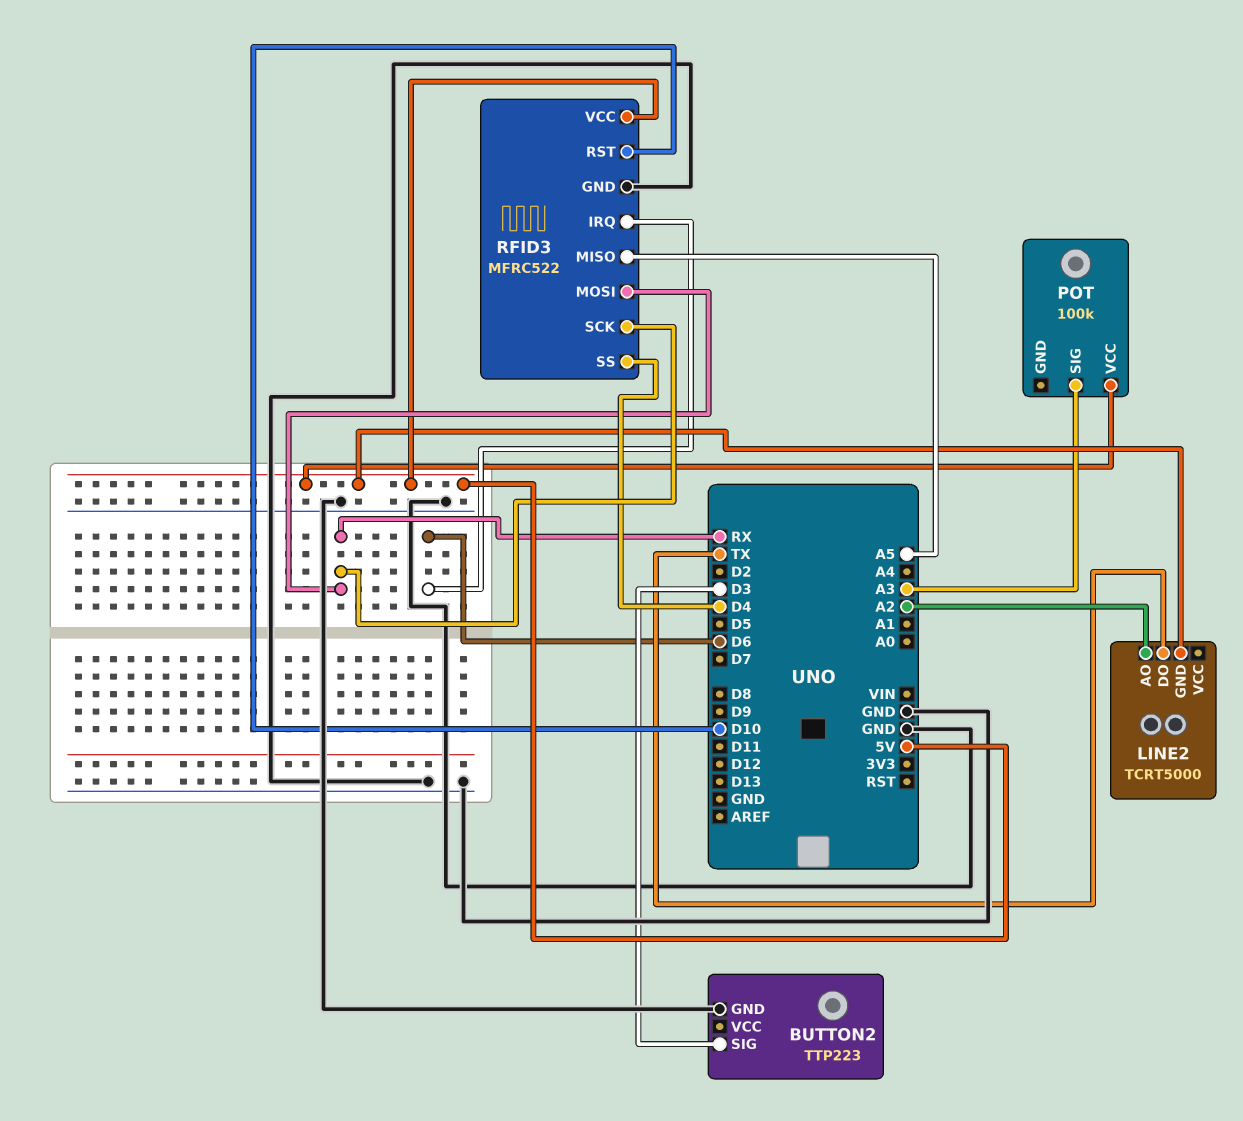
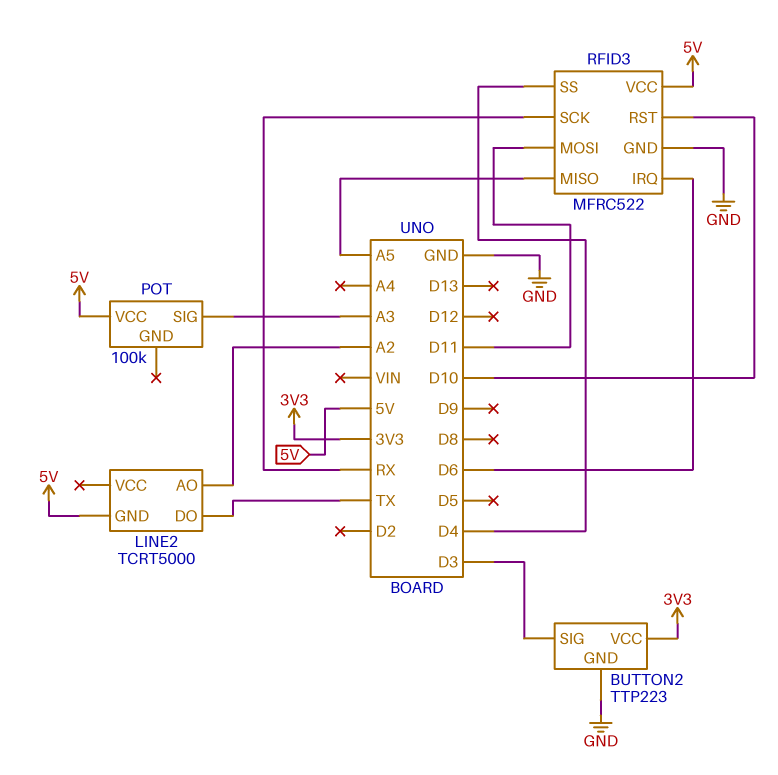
BUTTON2 pin VCC: none -> 3V3
RFID3 pin MOSI: RX -> D11

